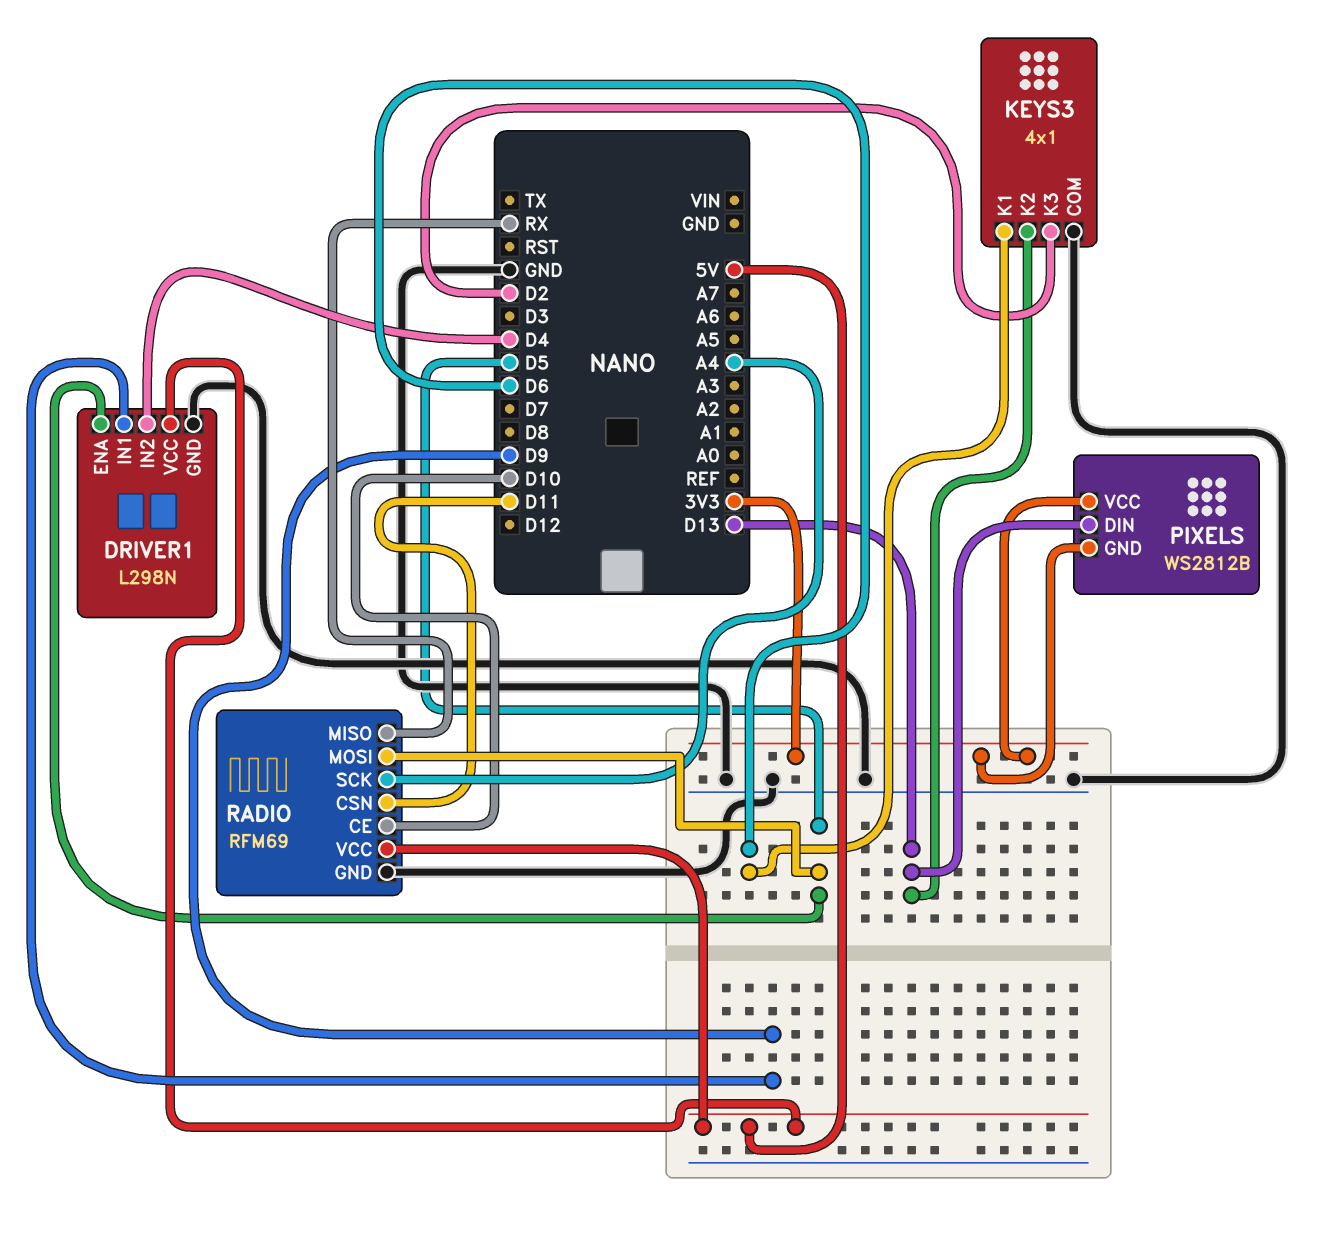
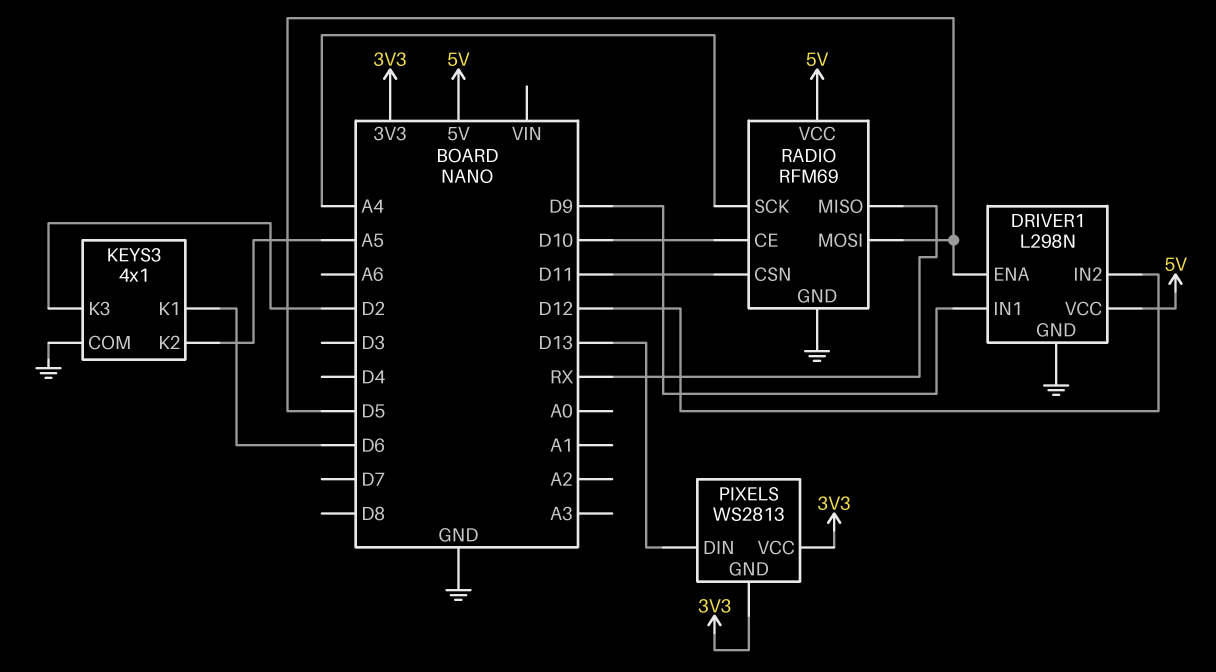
DRIVER1 pin IN2: D4 -> D12
KEYS3 pin K2: D13 -> A5
PIXELS: WS2812B -> WS2813

